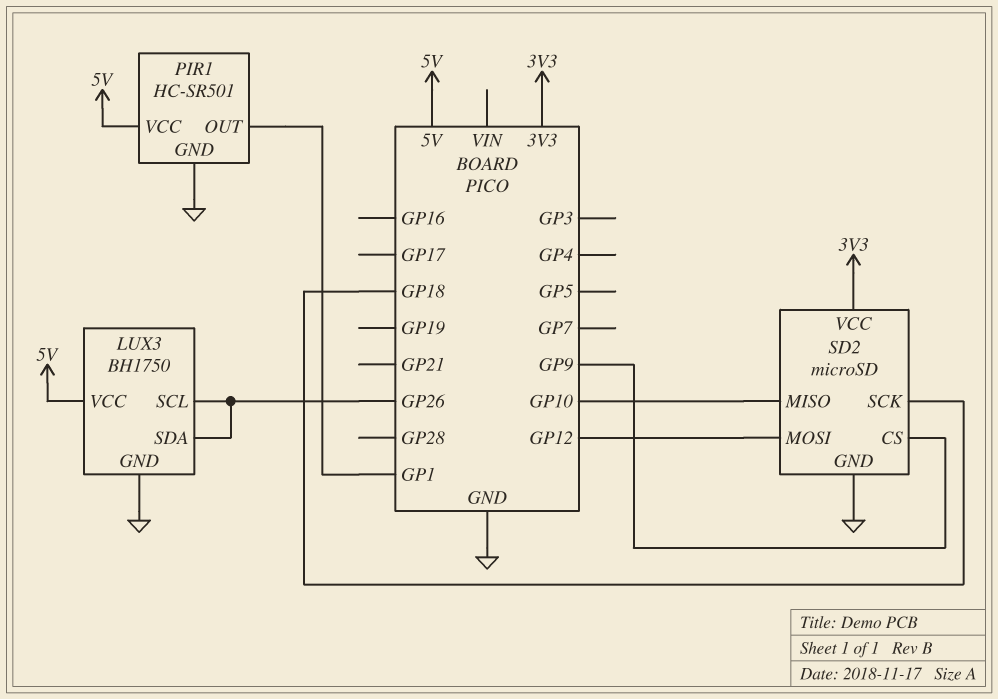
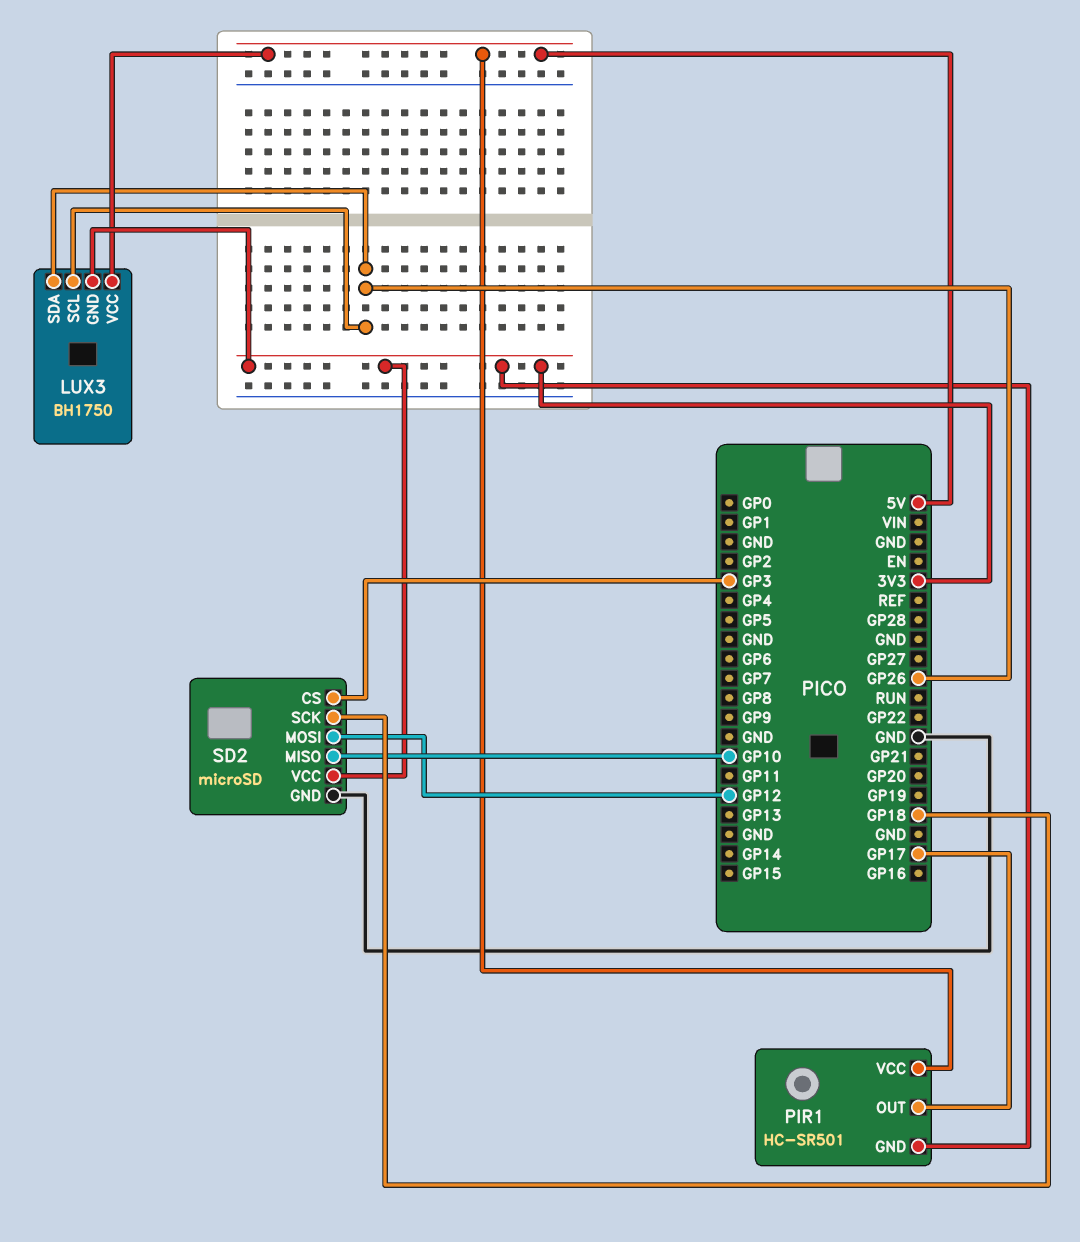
LUX3 pin GND: GND -> 3V3
PIR1 pin GND: GND -> 3V3
PIR1 pin OUT: GP1 -> GP17
SD2 pin CS: GP9 -> GP3

